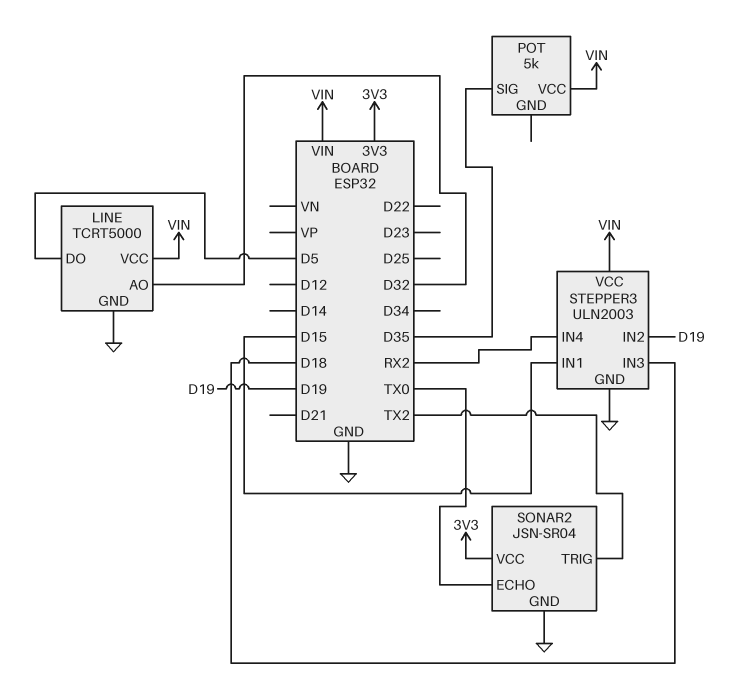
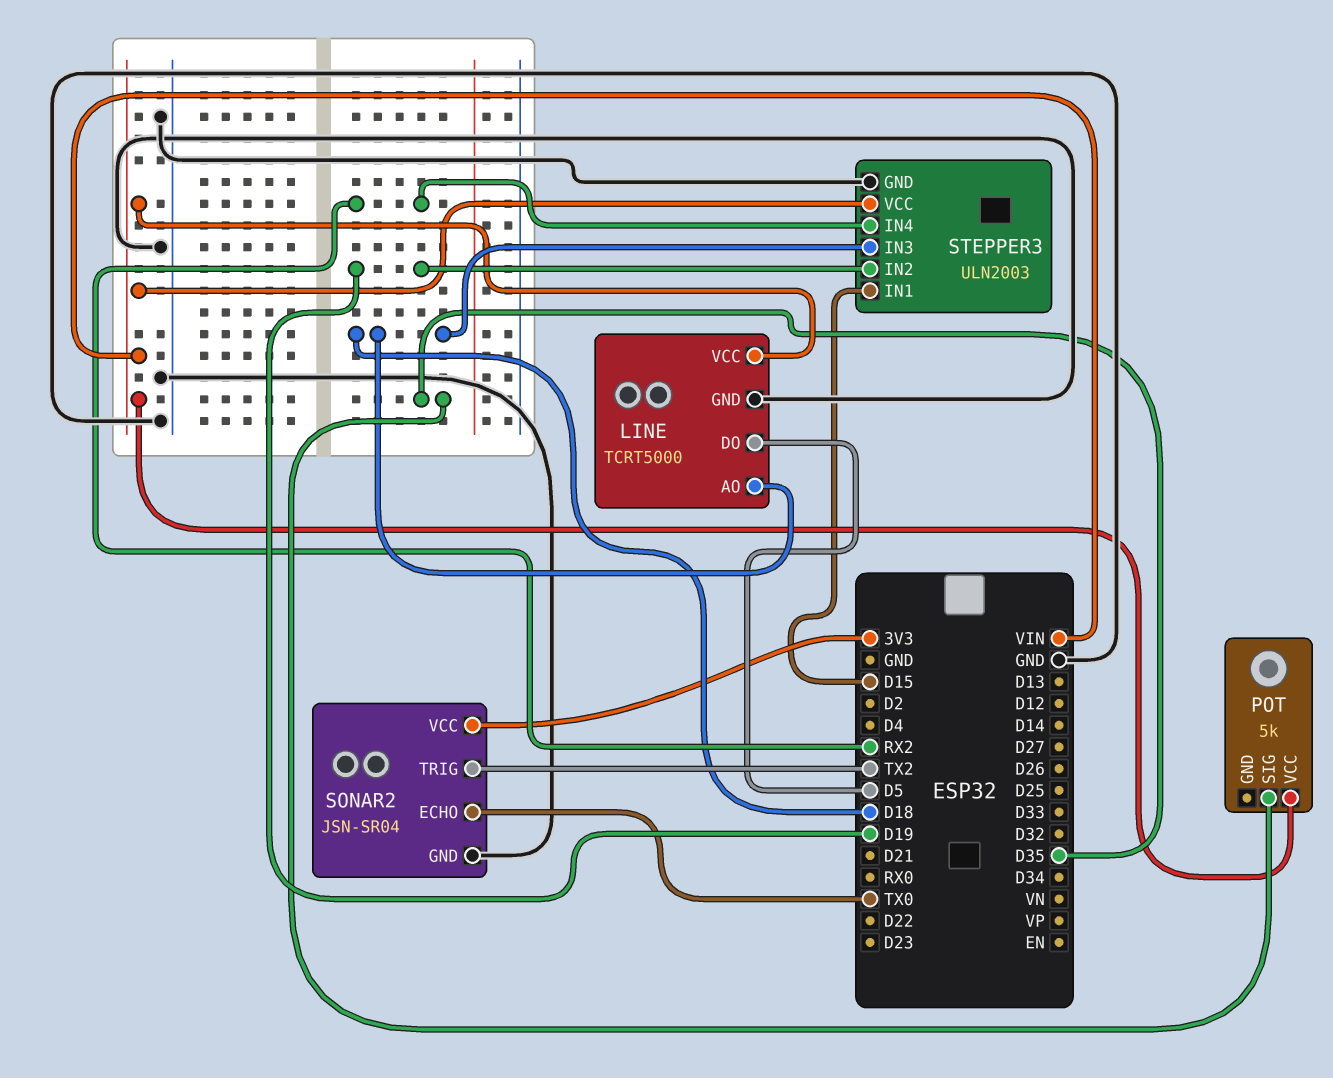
LINE pin AO: D32 -> D18

